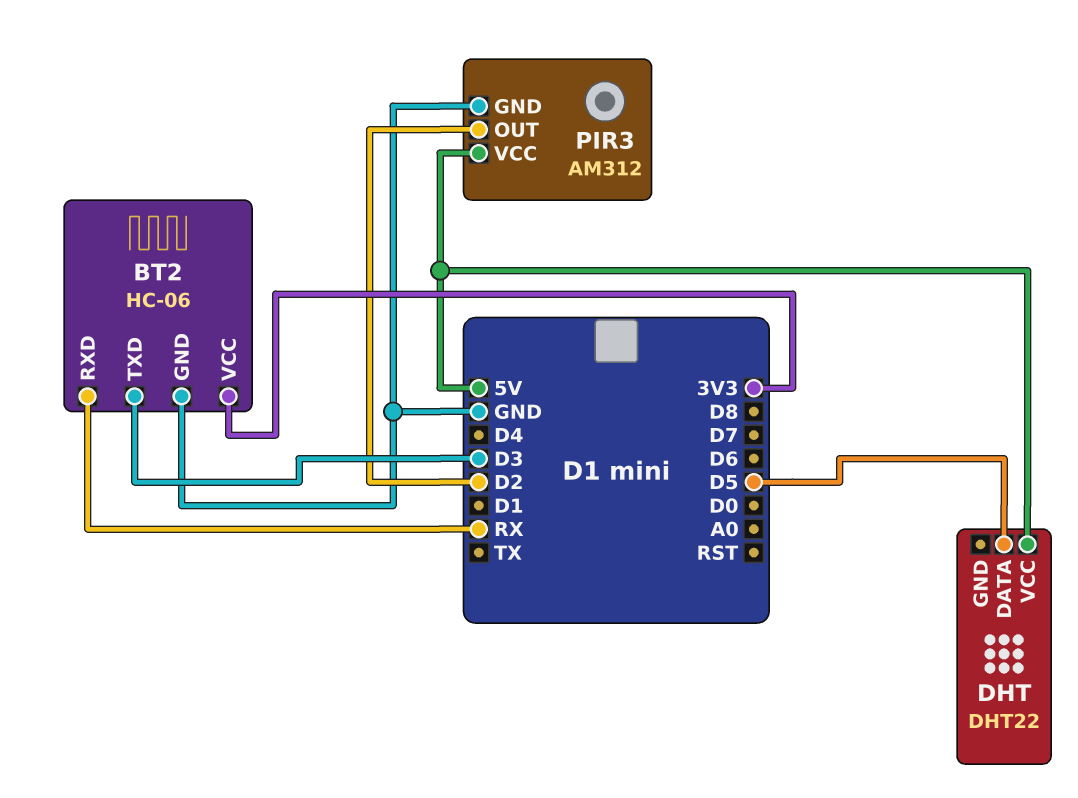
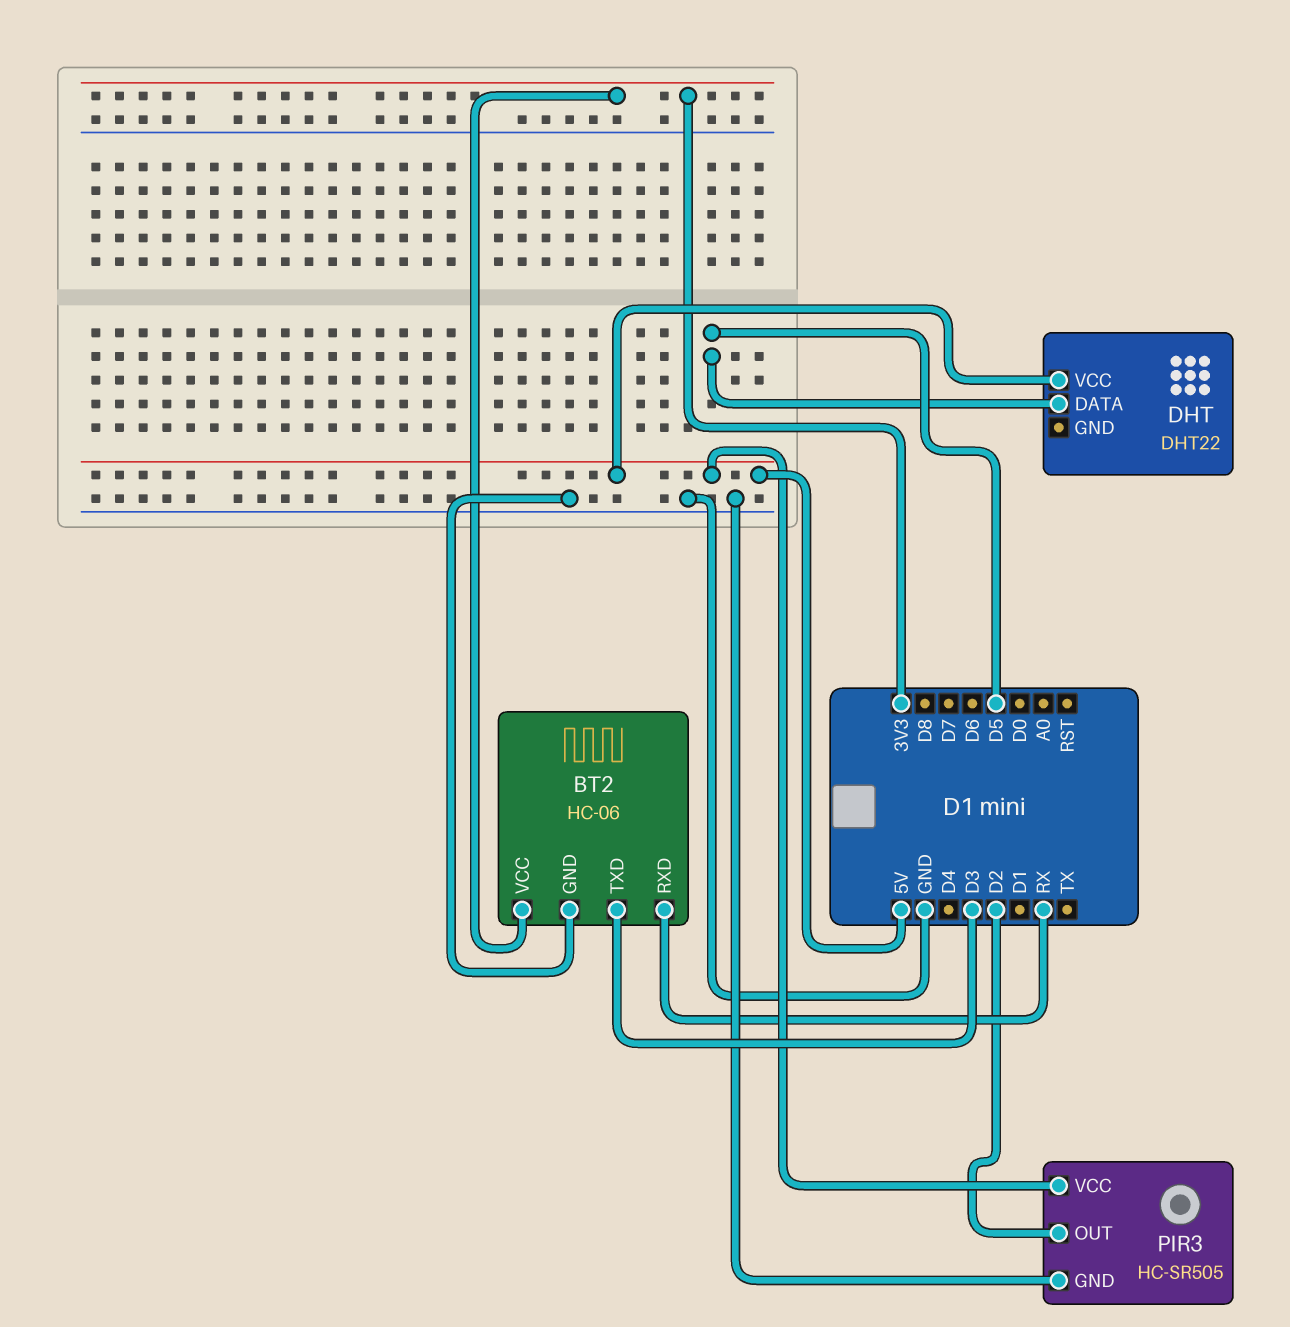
PIR3: AM312 -> HC-SR505

